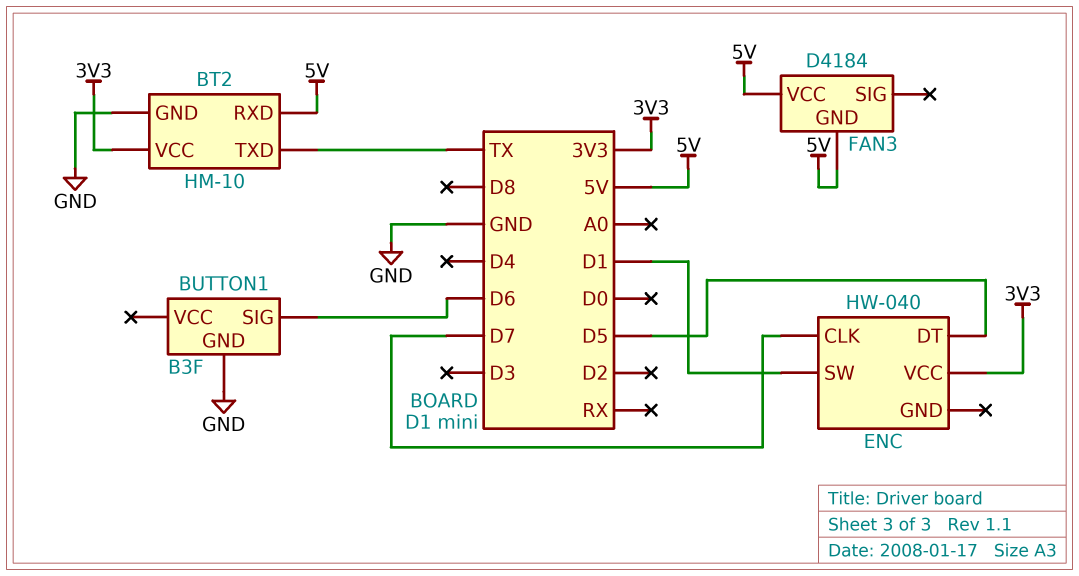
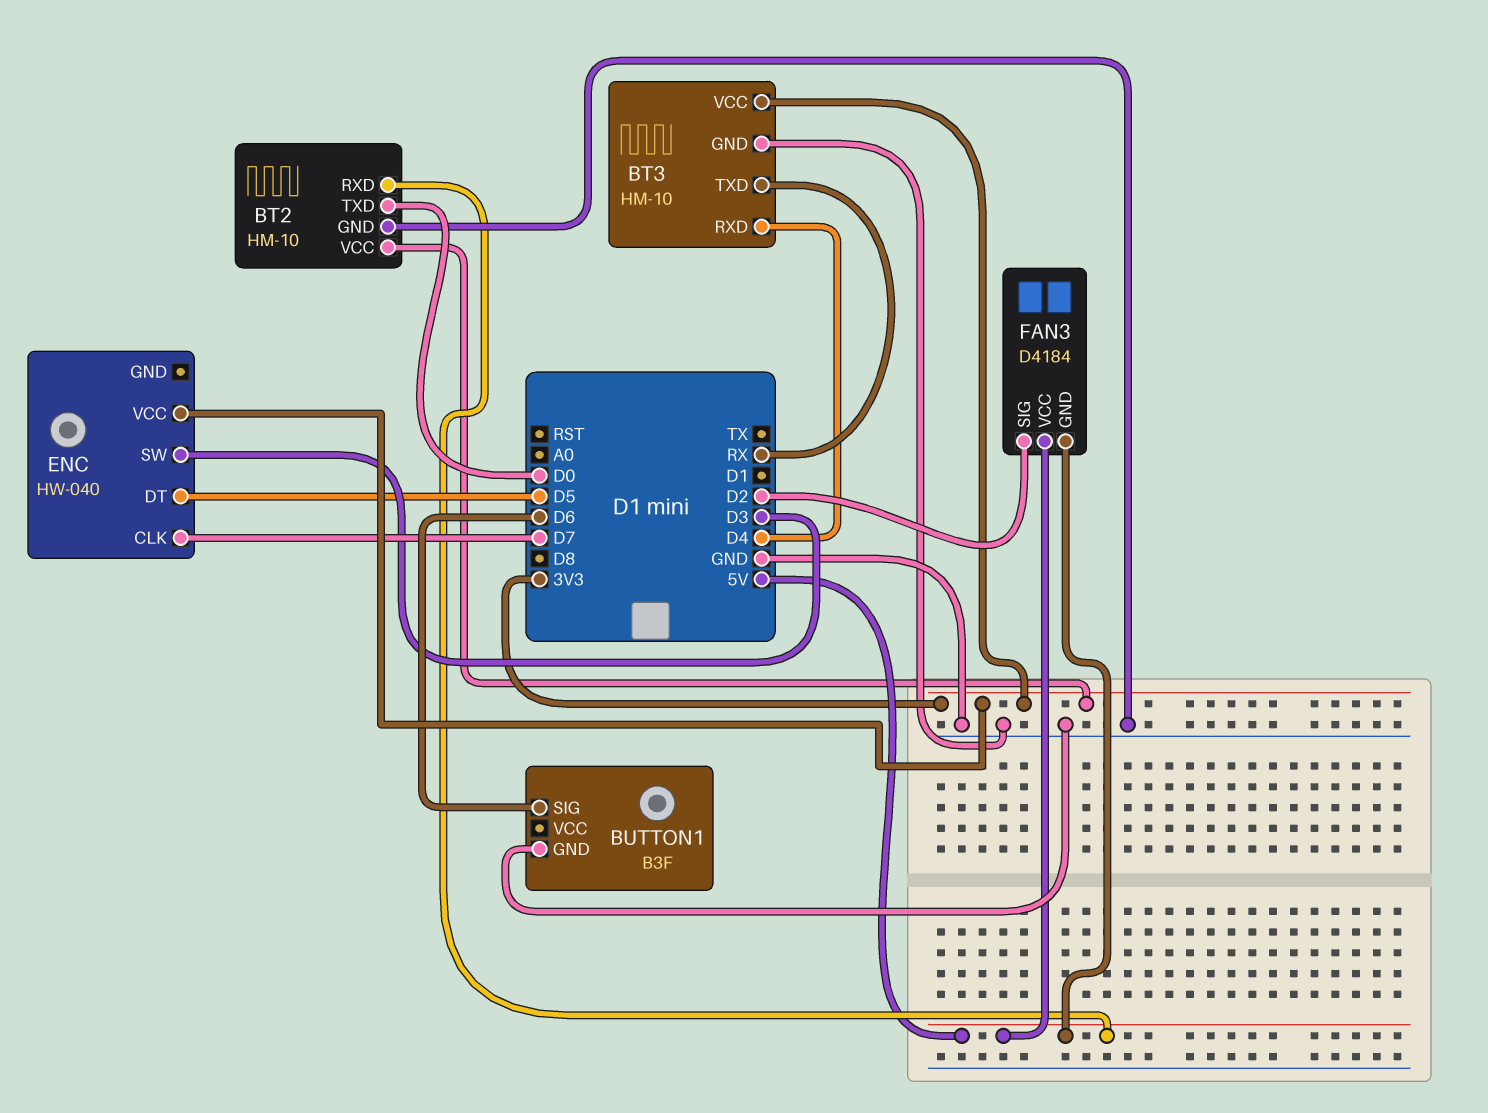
BT2 pin TXD: TX -> D0
BT3: none -> HM-10
BT3 pin GND: none -> GND
BT3 pin RXD: none -> D4
BT3 pin TXD: none -> RX
BT3 pin VCC: none -> 3V3
ENC pin SW: D1 -> D3
FAN3 pin SIG: none -> D2

